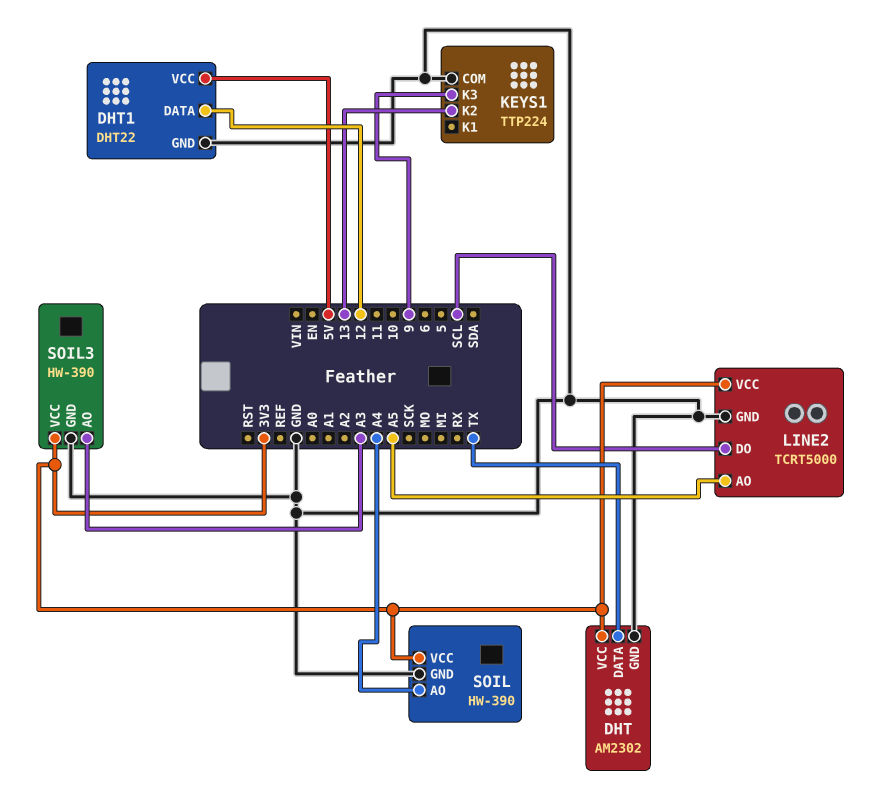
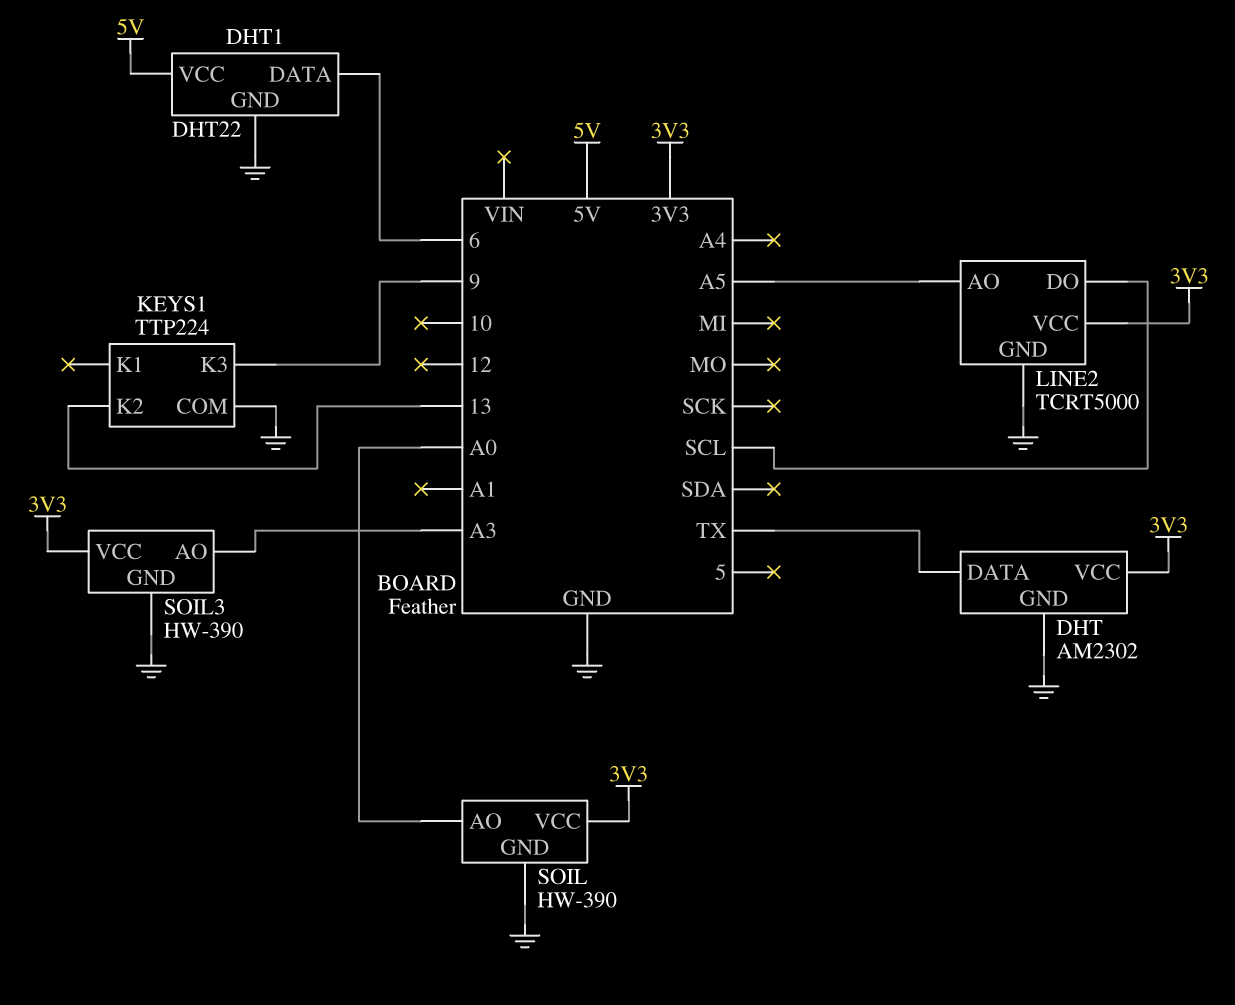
DHT1 pin DATA: 12 -> 6
SOIL pin AO: A4 -> A0

